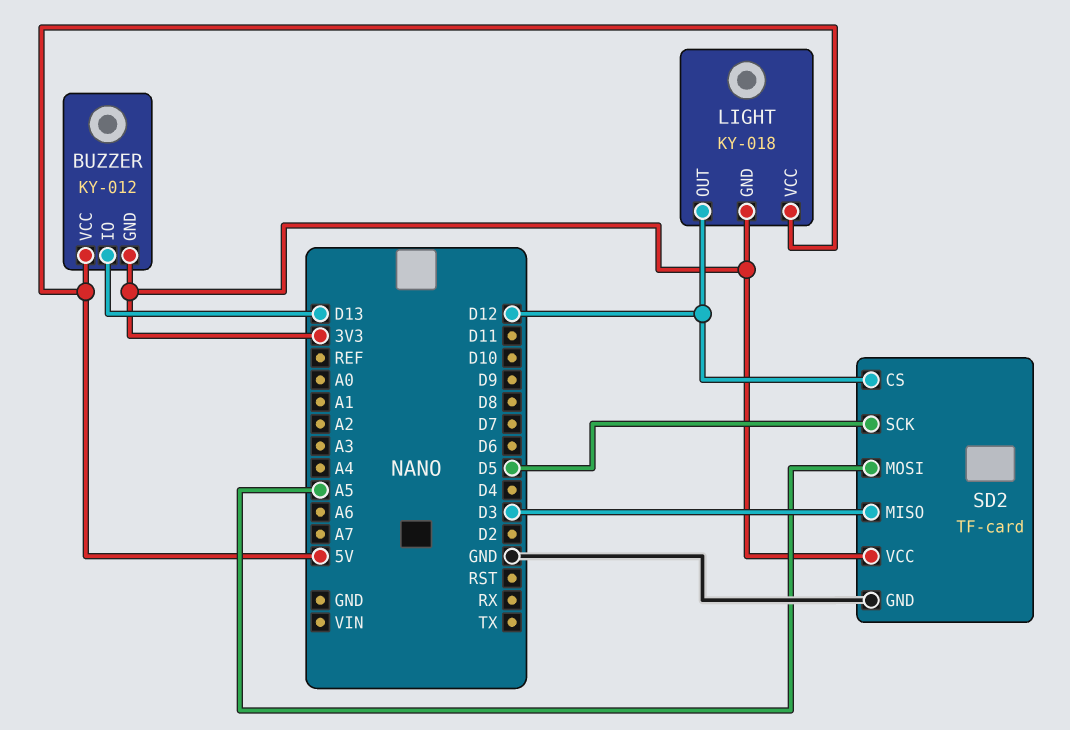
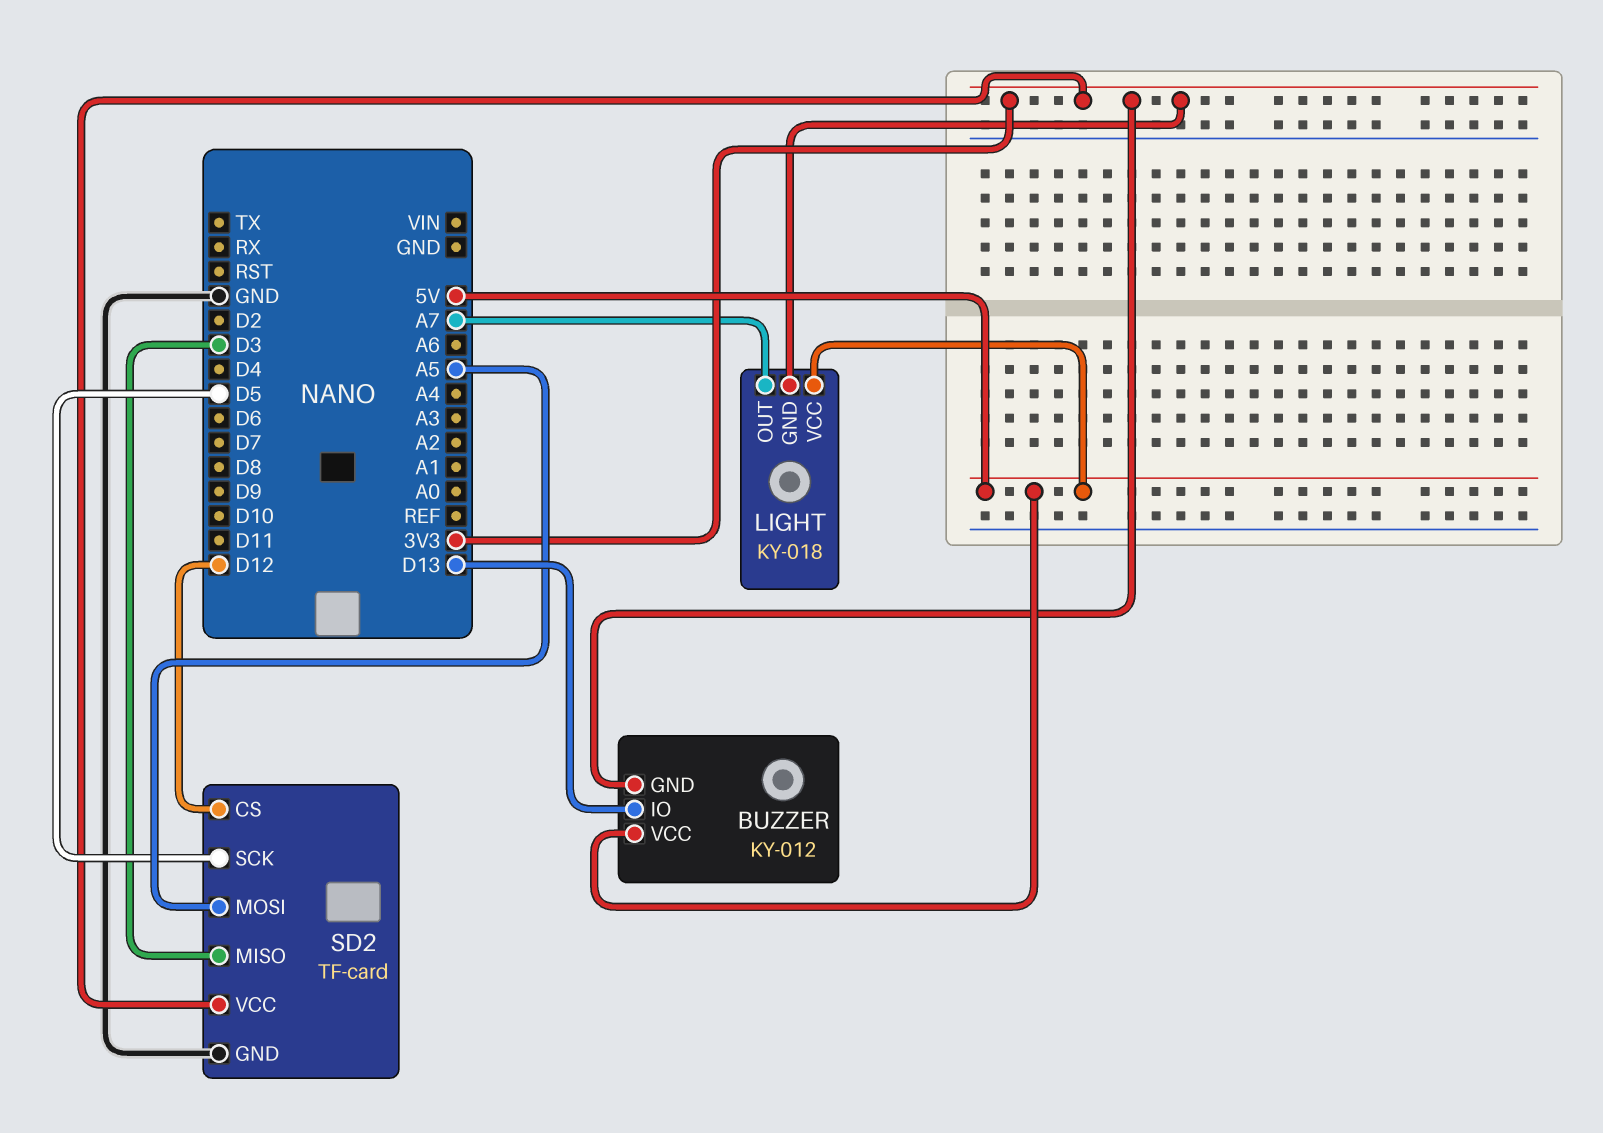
LIGHT pin OUT: D12 -> A7

